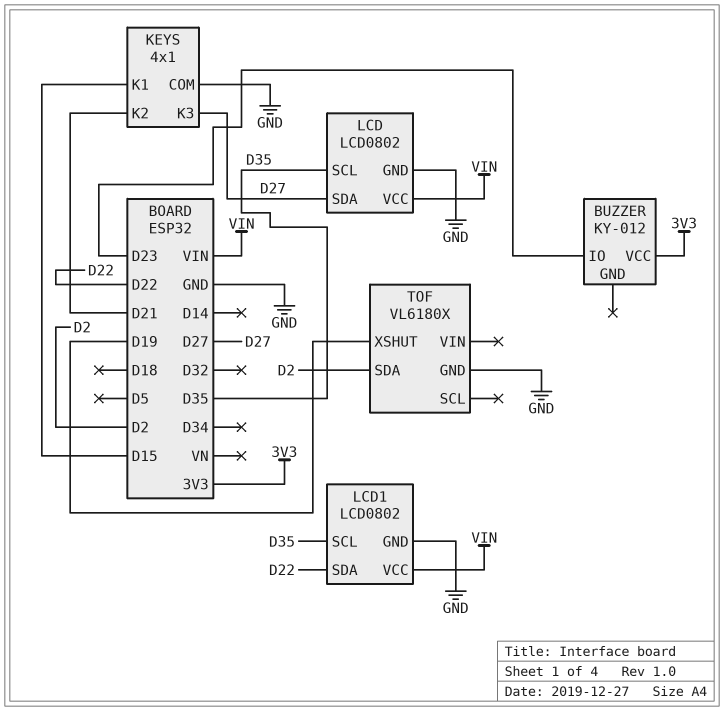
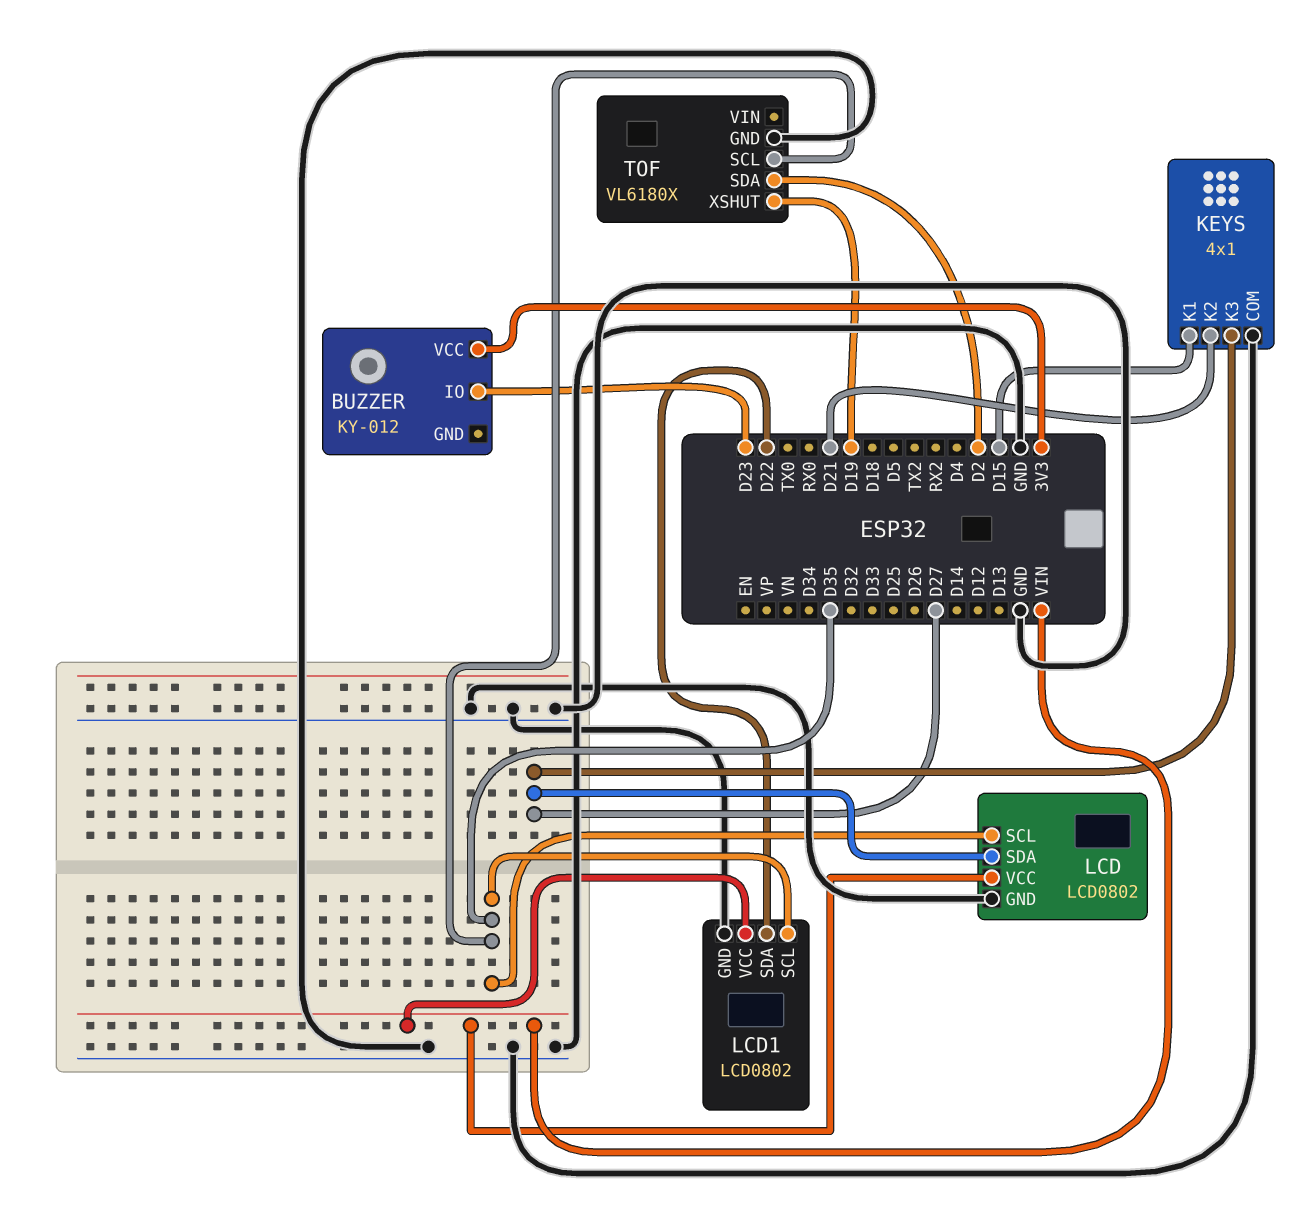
TOF pin SCL: none -> D35

